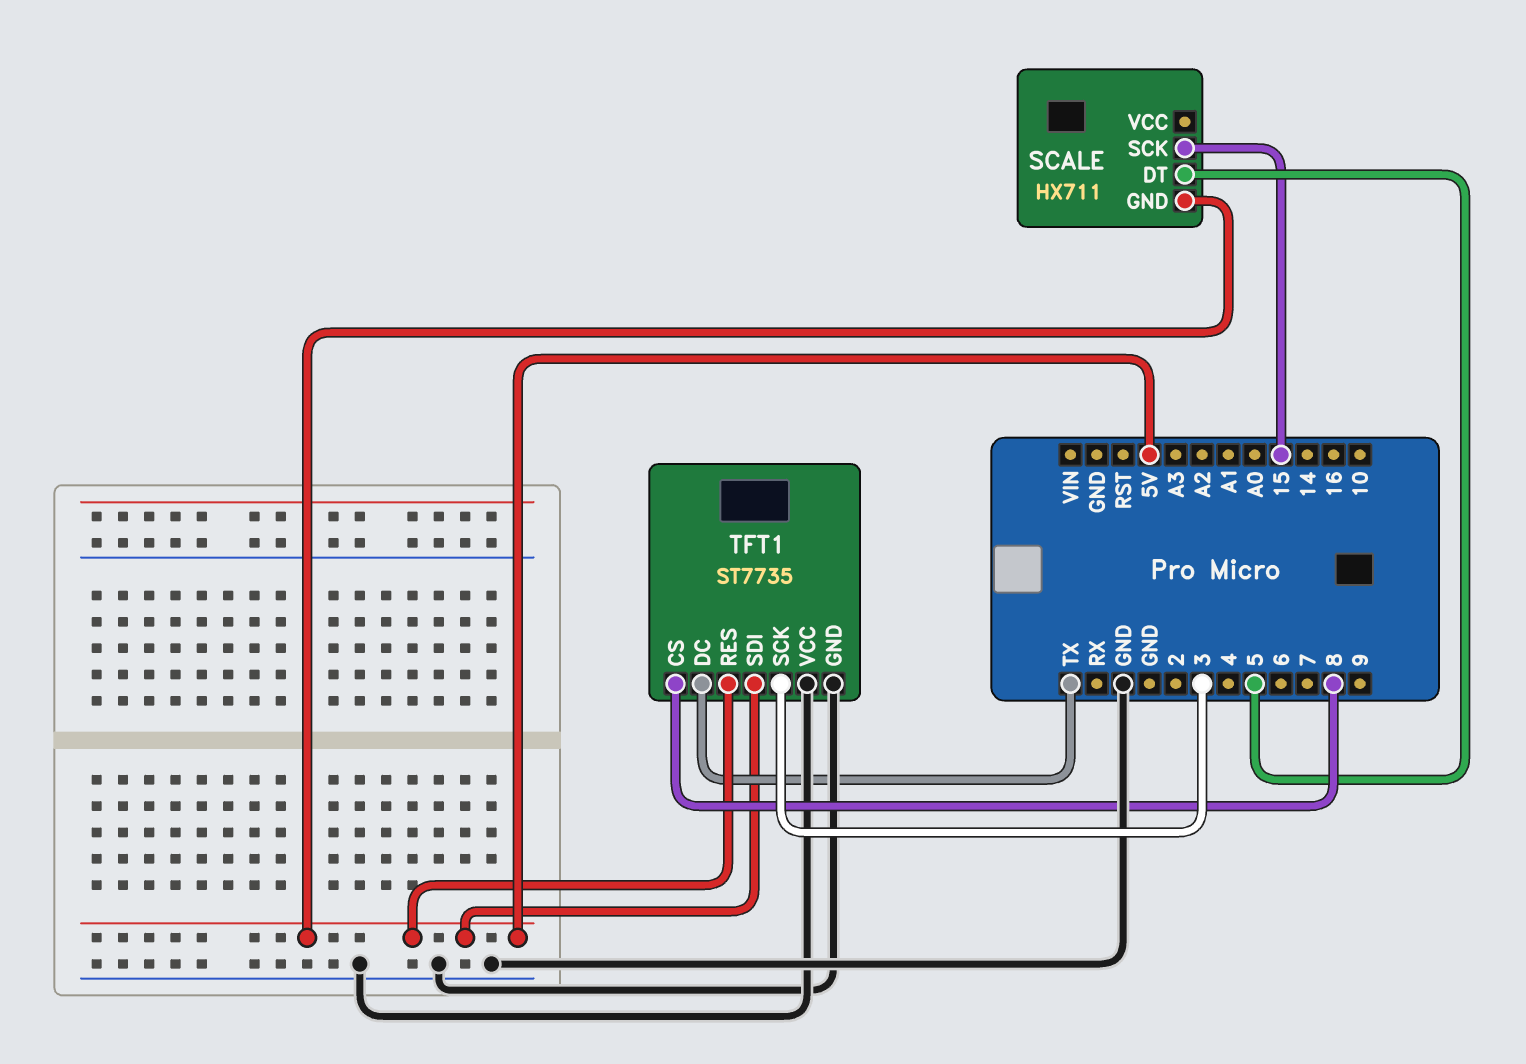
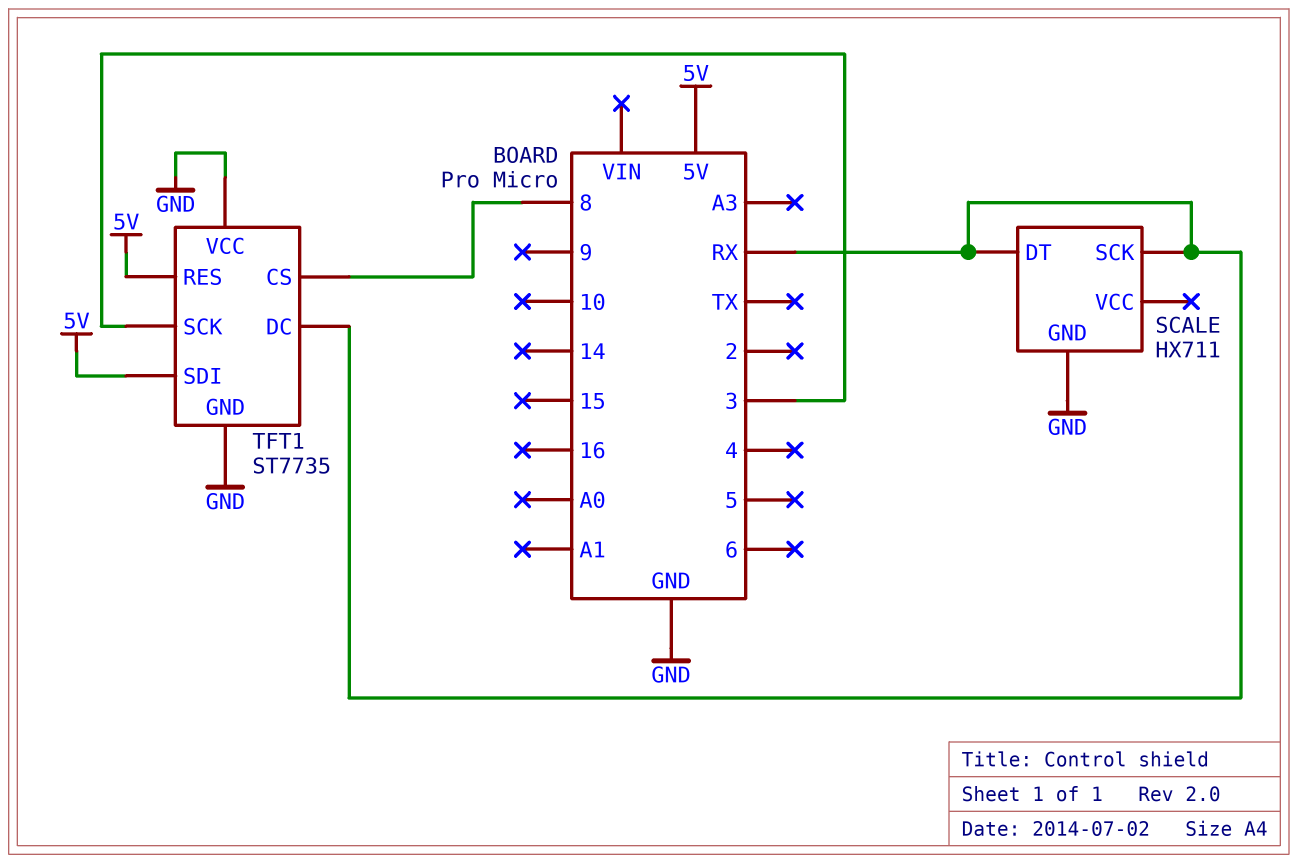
SCALE pin DT: 5 -> RX
SCALE pin GND: 5V -> GND
SCALE pin SCK: 15 -> RX
TFT1 pin DC: TX -> RX

